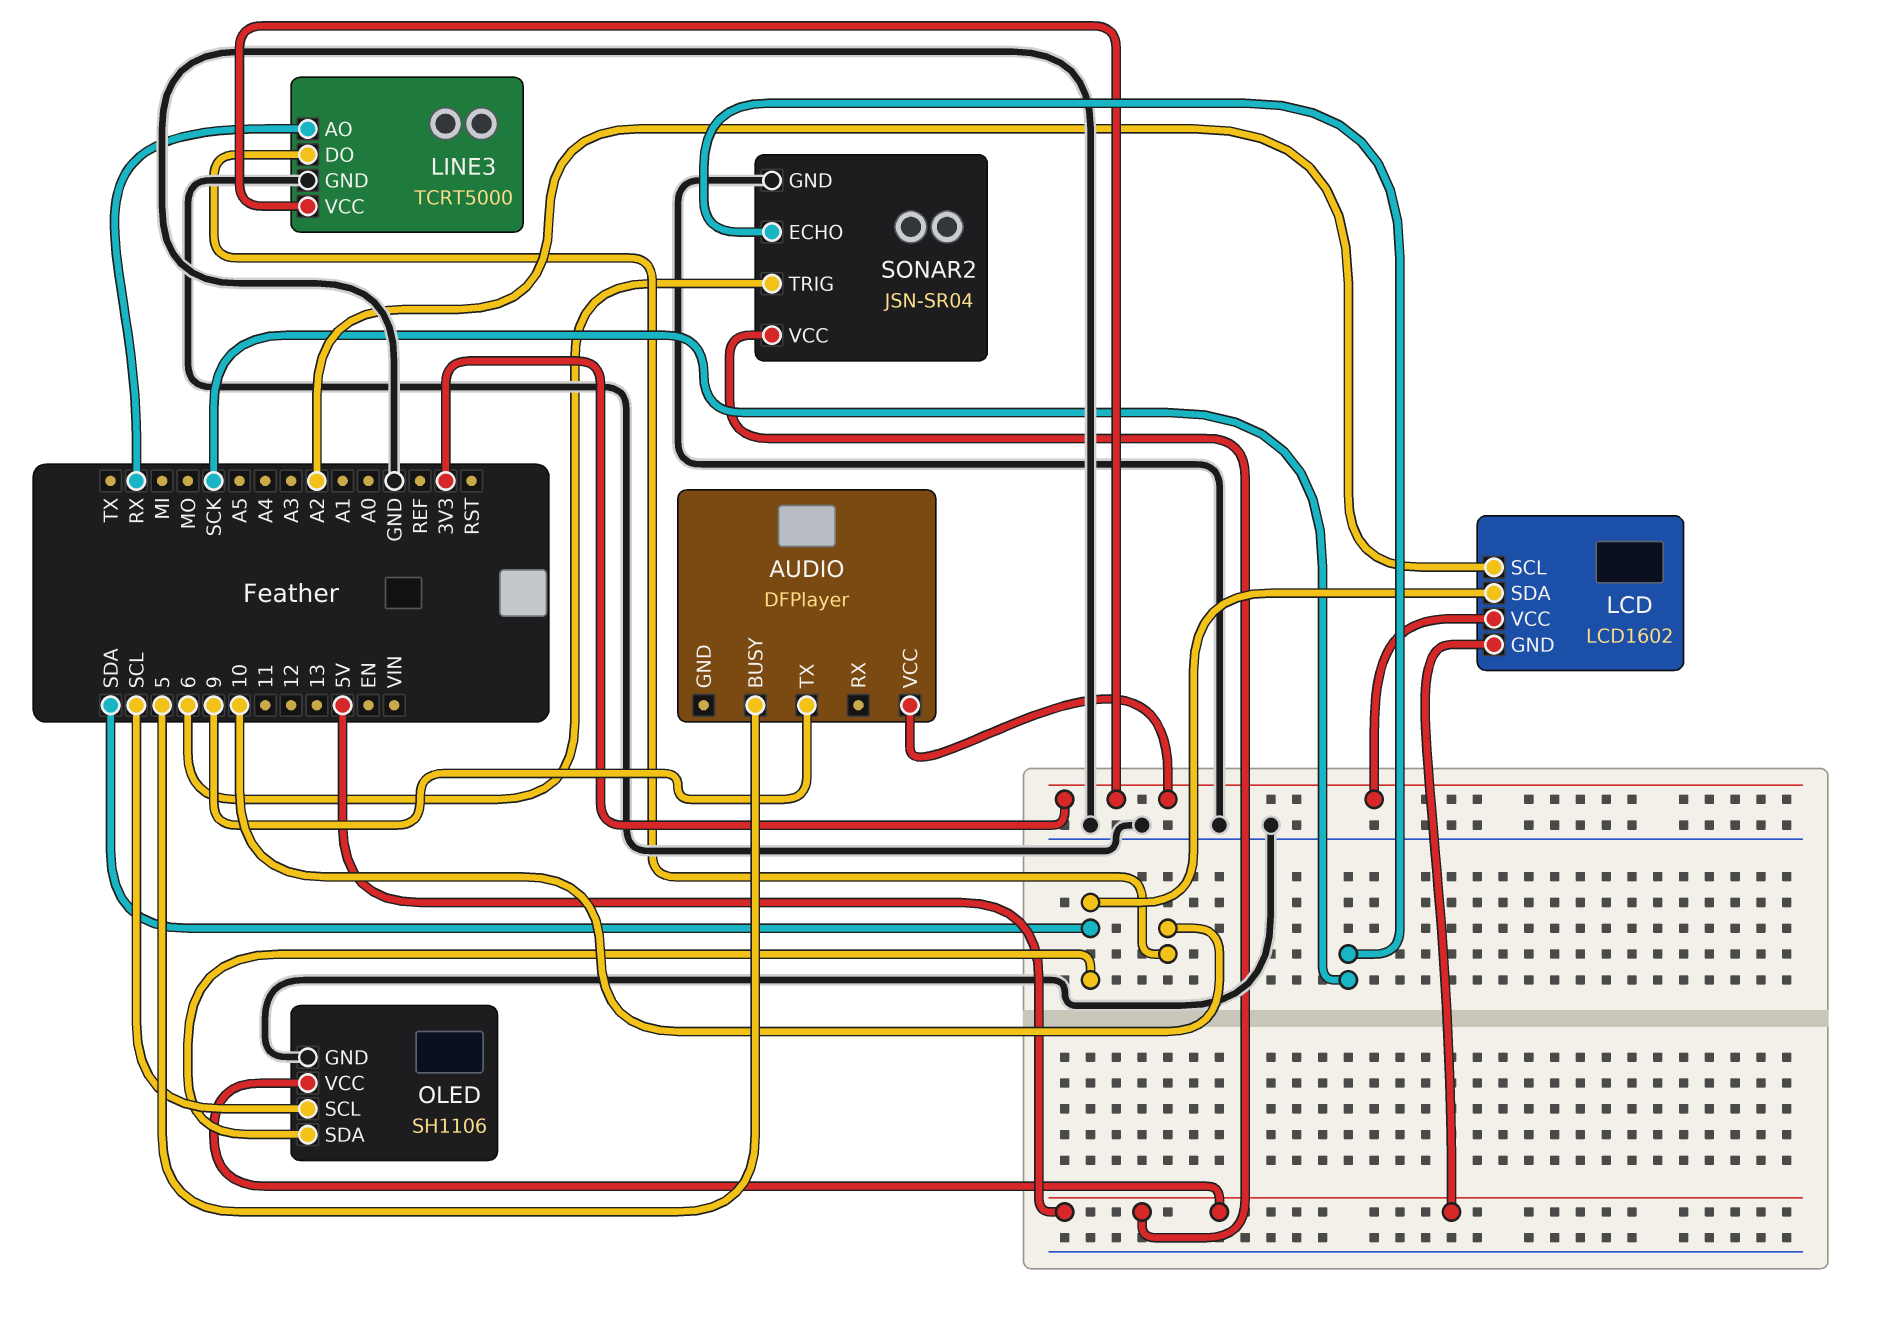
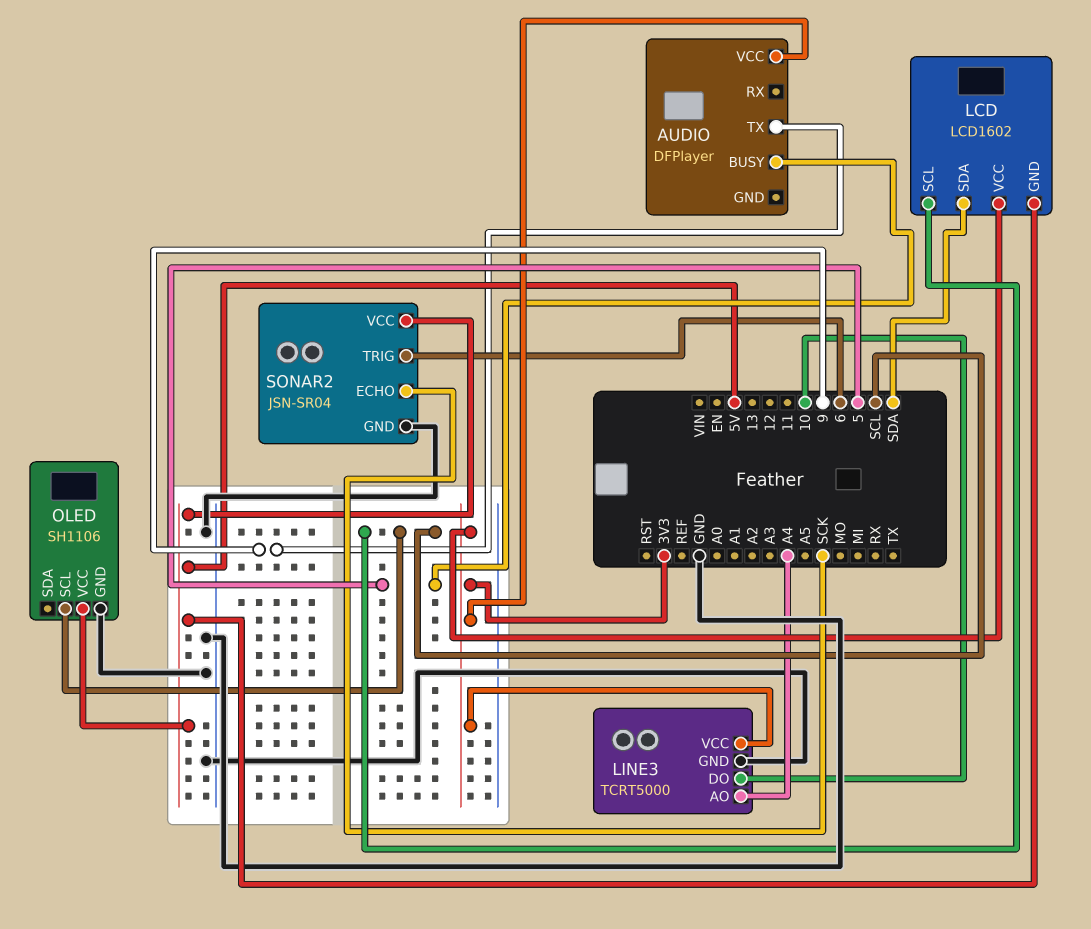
LCD pin SCL: A2 -> SCL
LINE3 pin AO: RX -> A4
OLED pin SDA: SDA -> none

